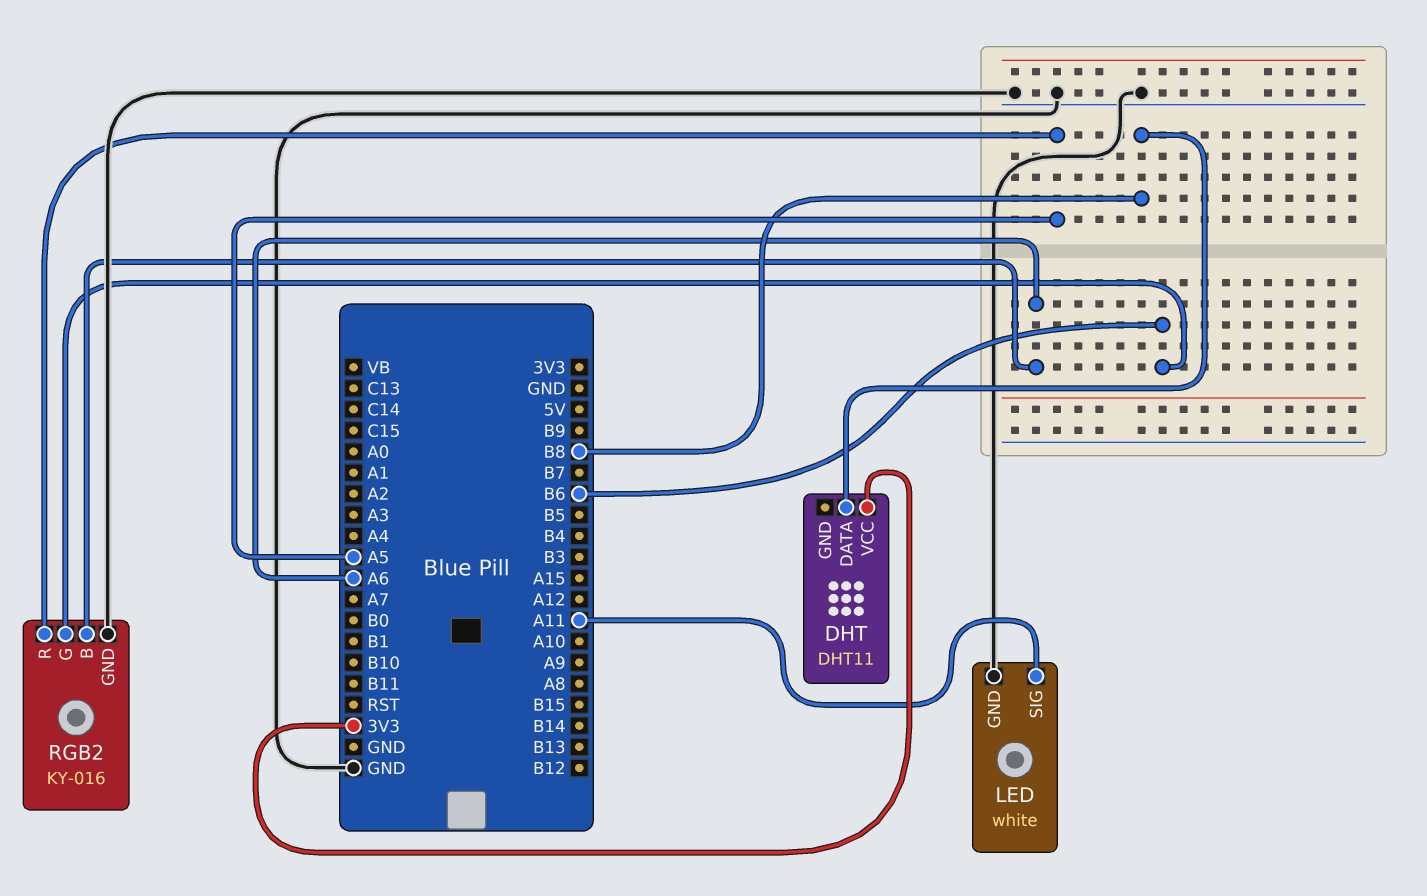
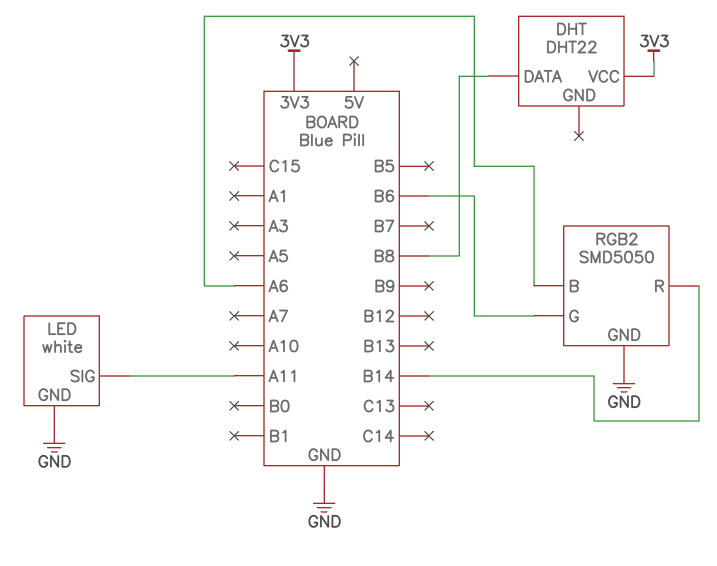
DHT: DHT11 -> DHT22
RGB2: KY-016 -> SMD5050
RGB2 pin R: A5 -> B14

